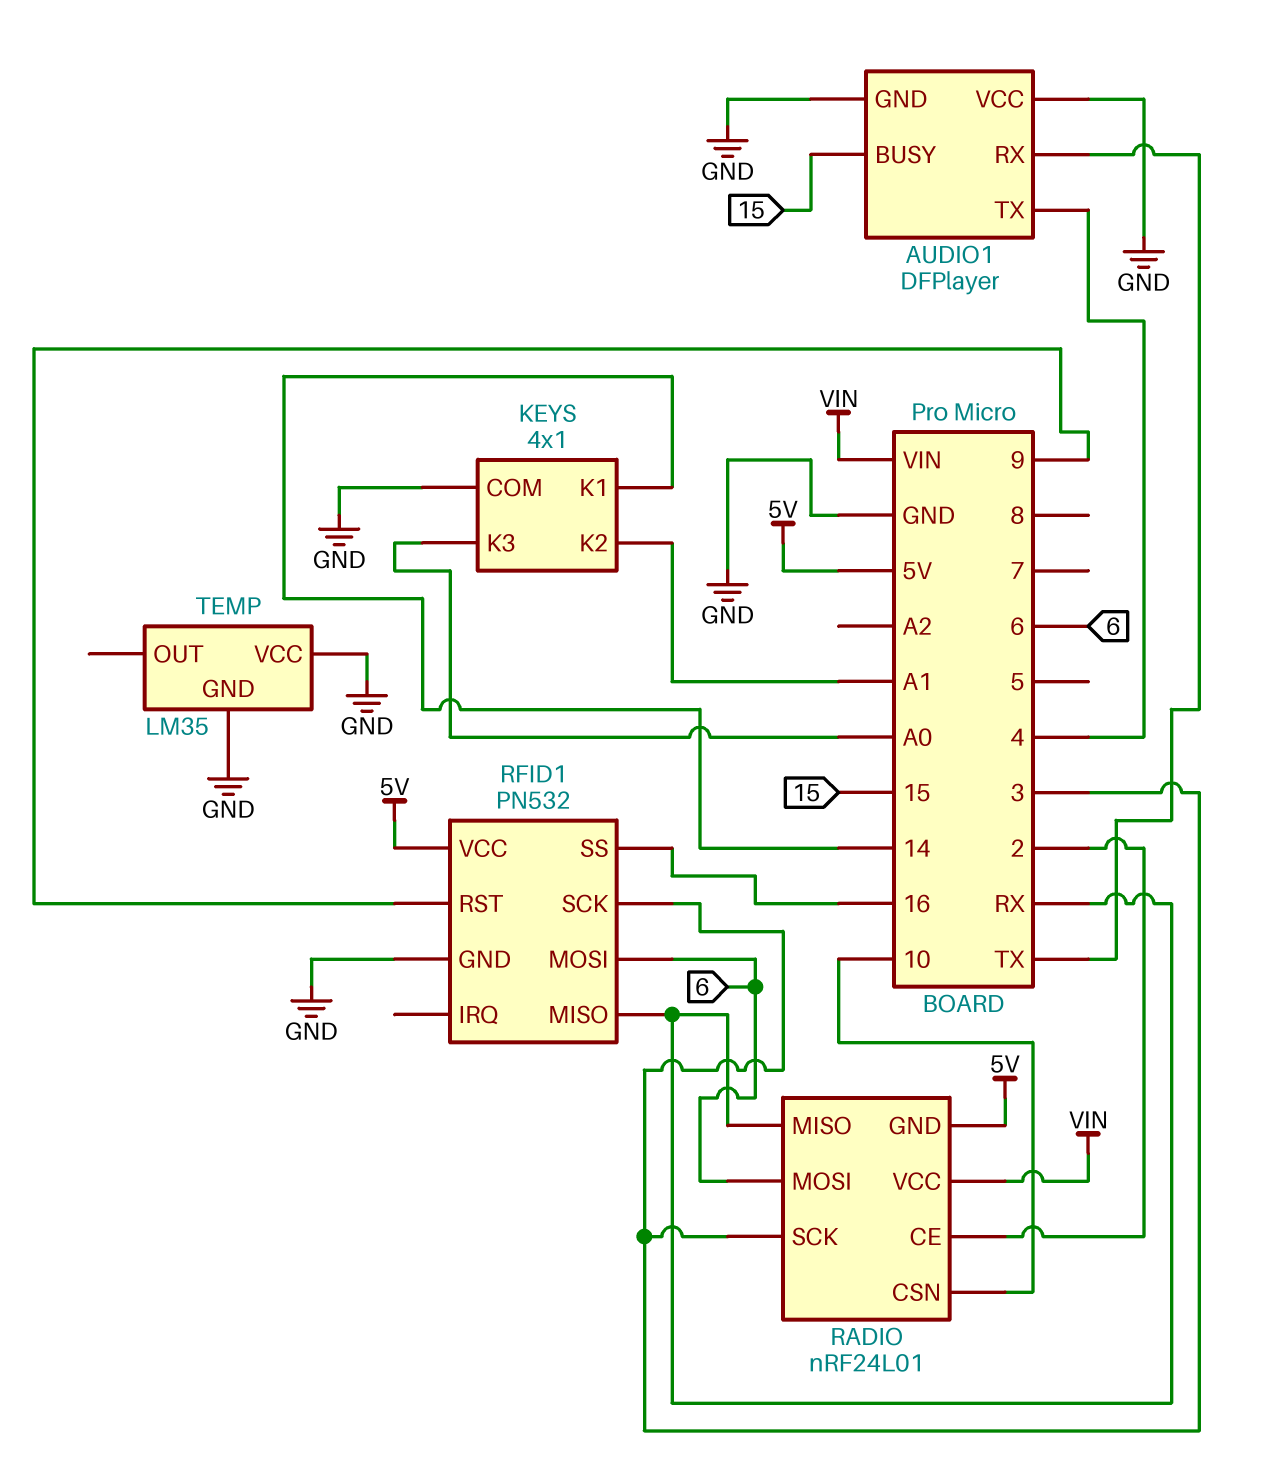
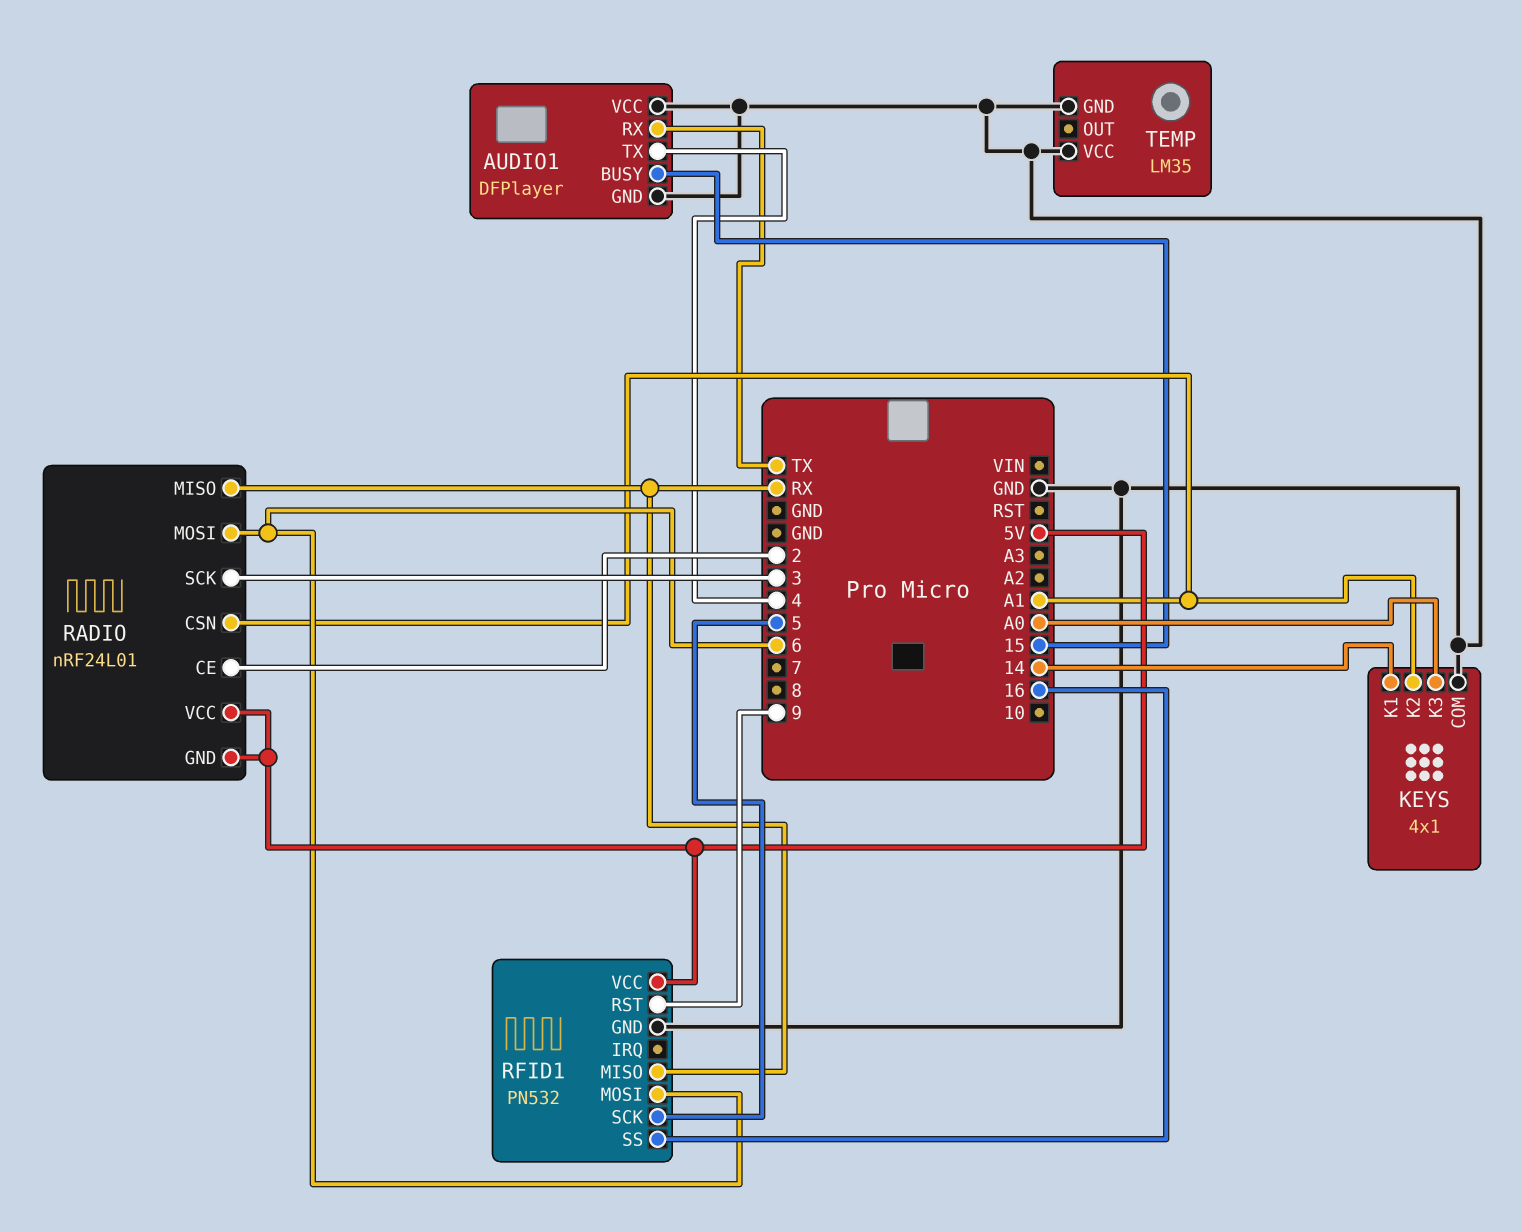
RADIO pin CSN: 10 -> A1
RADIO pin VCC: VIN -> 5V
RFID1 pin SCK: 3 -> 5

